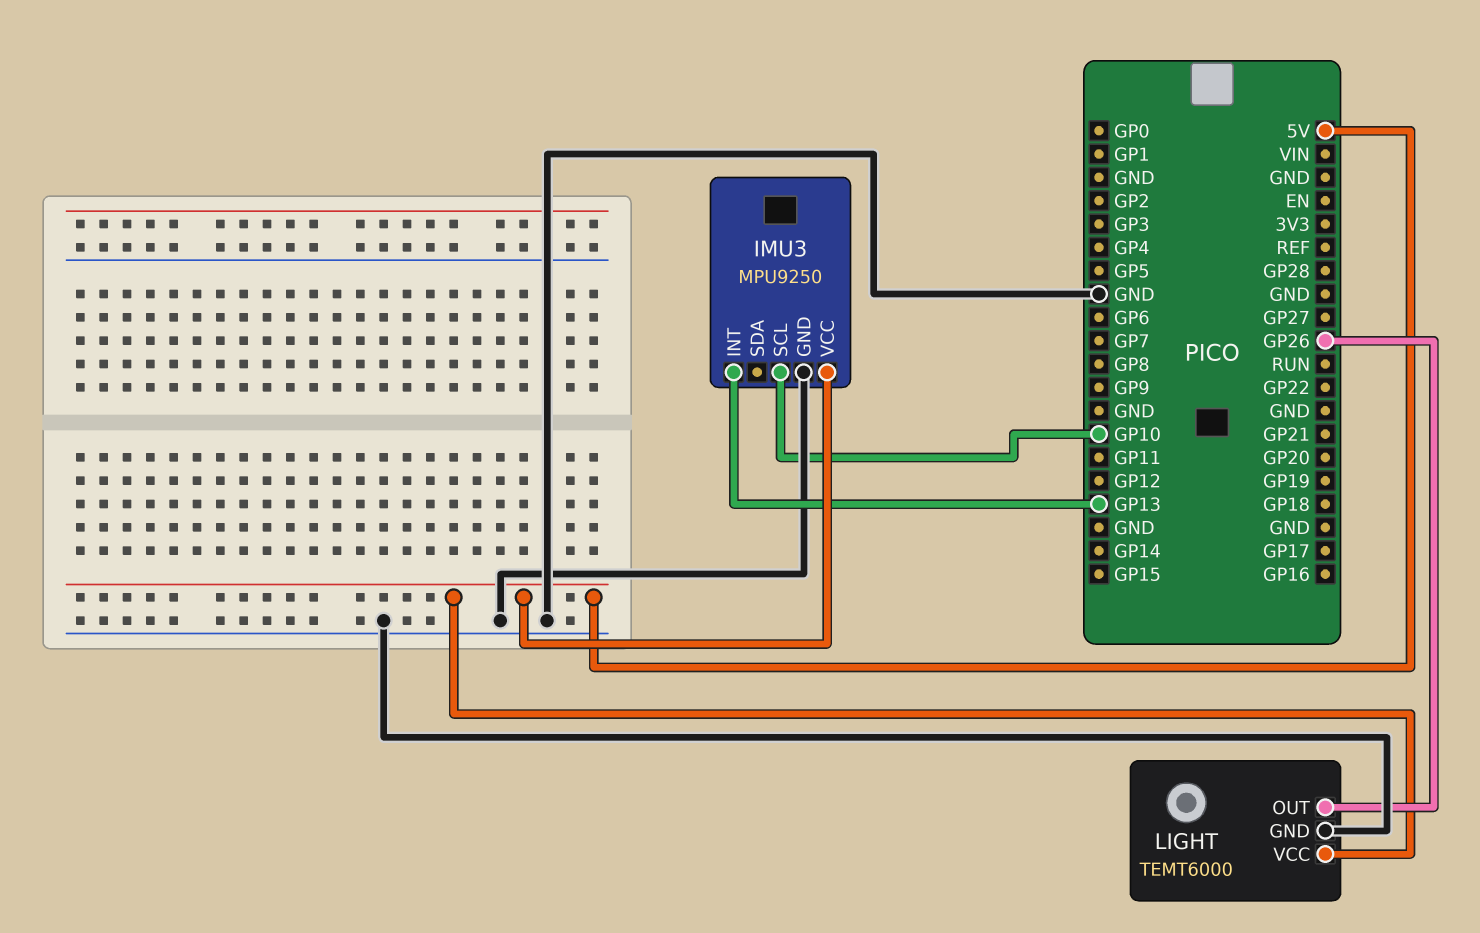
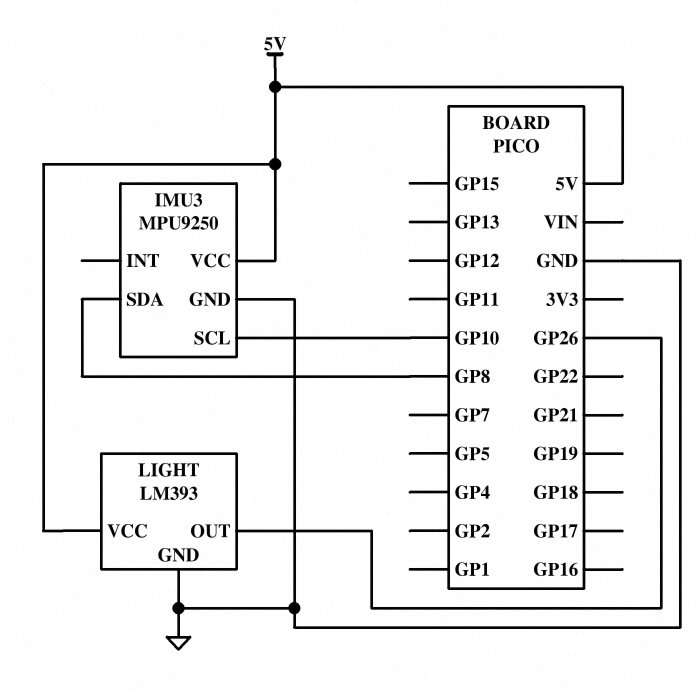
IMU3 pin INT: GP13 -> none
IMU3 pin SDA: none -> GP8
LIGHT: TEMT6000 -> LM393

